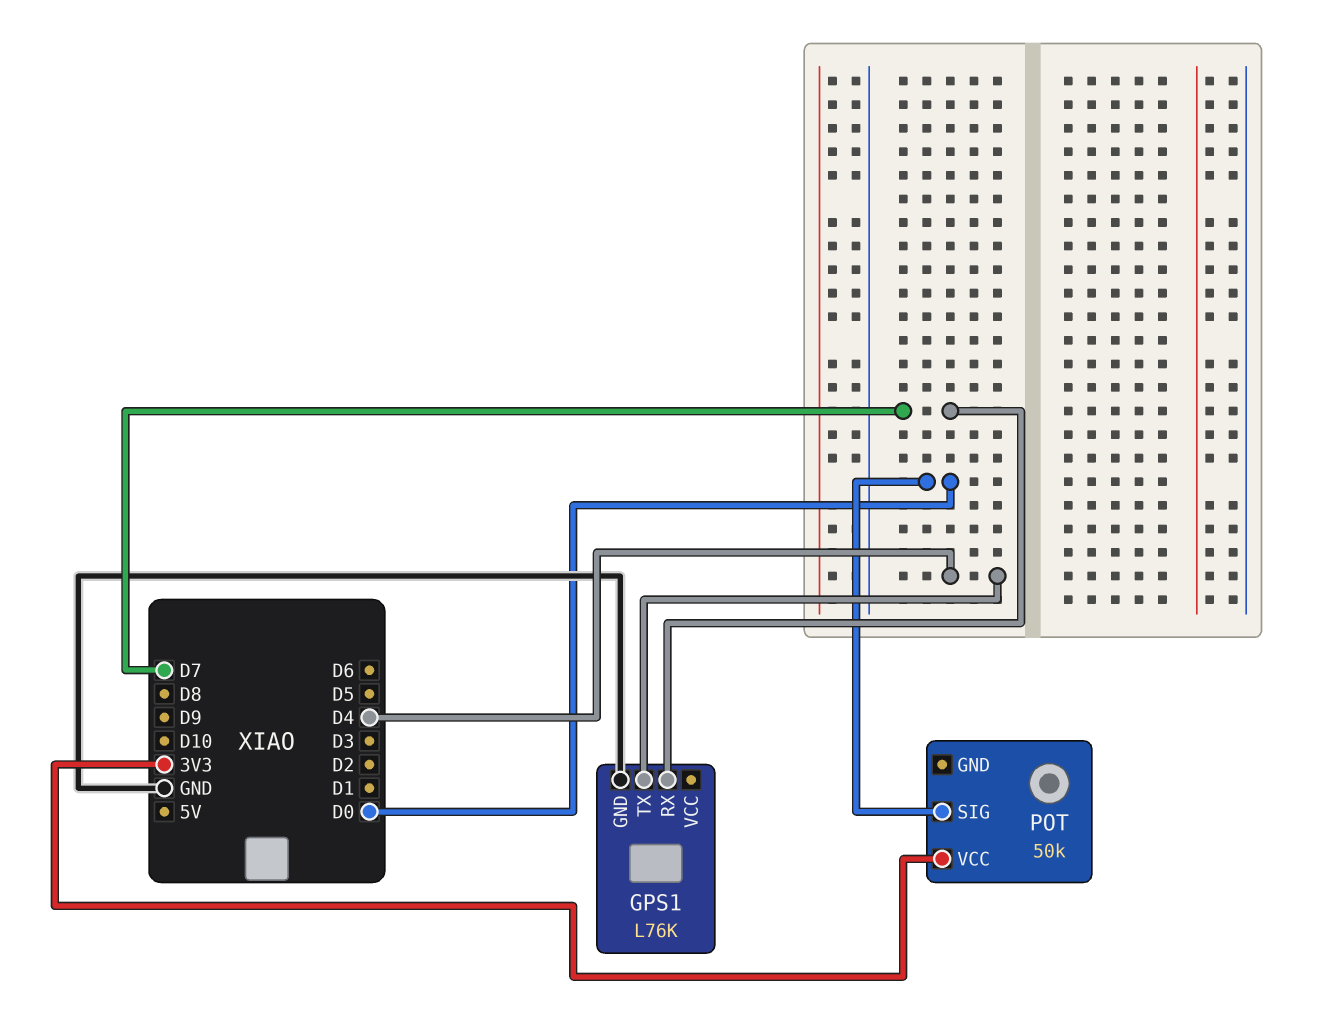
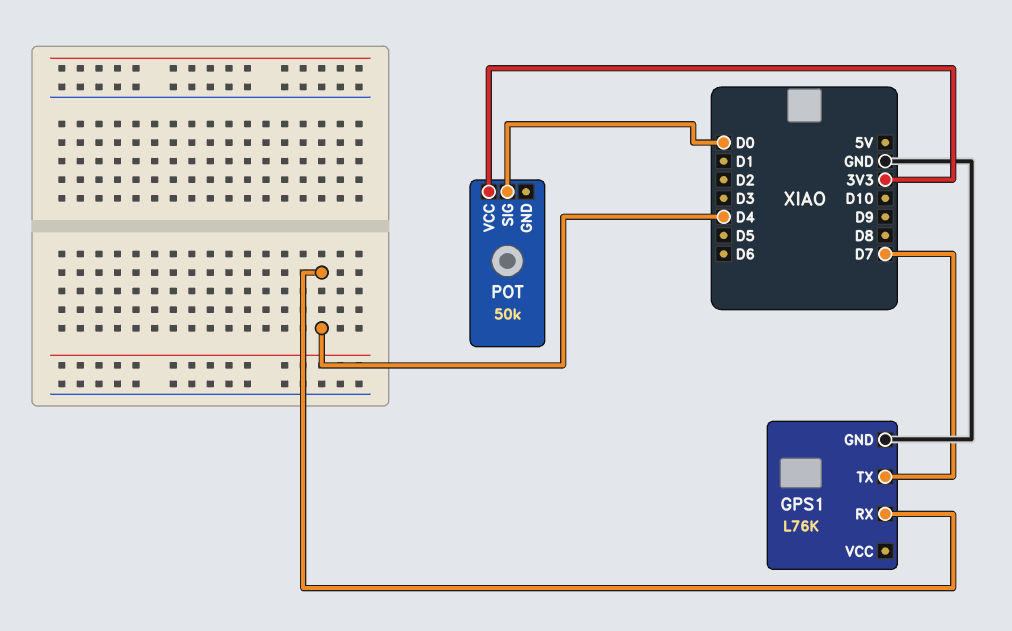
GPS1 pin RX: D7 -> D4
GPS1 pin TX: D4 -> D7

